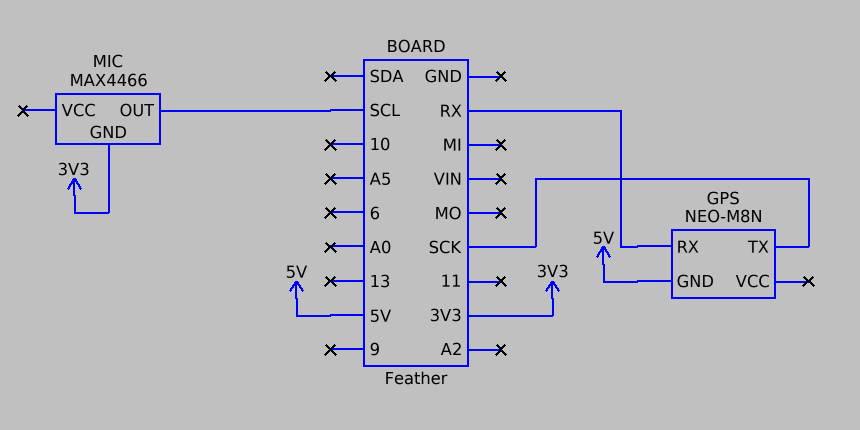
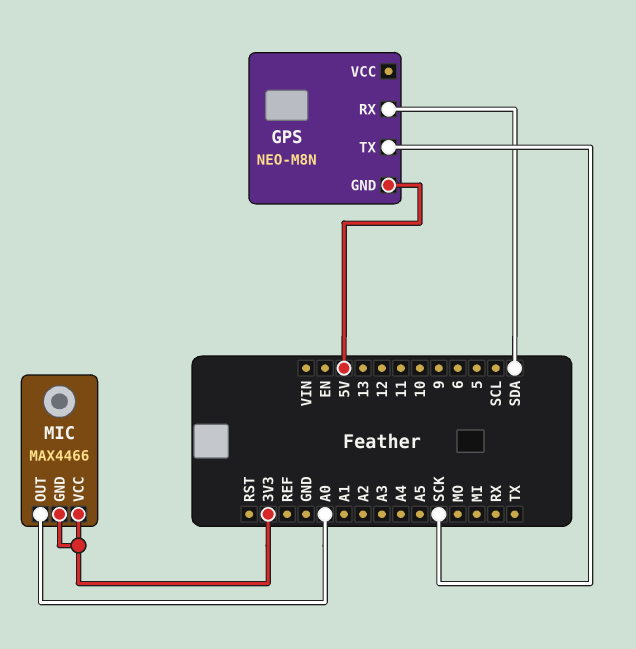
GPS pin RX: RX -> SDA
MIC pin OUT: SCL -> A0
MIC pin VCC: none -> 3V3

